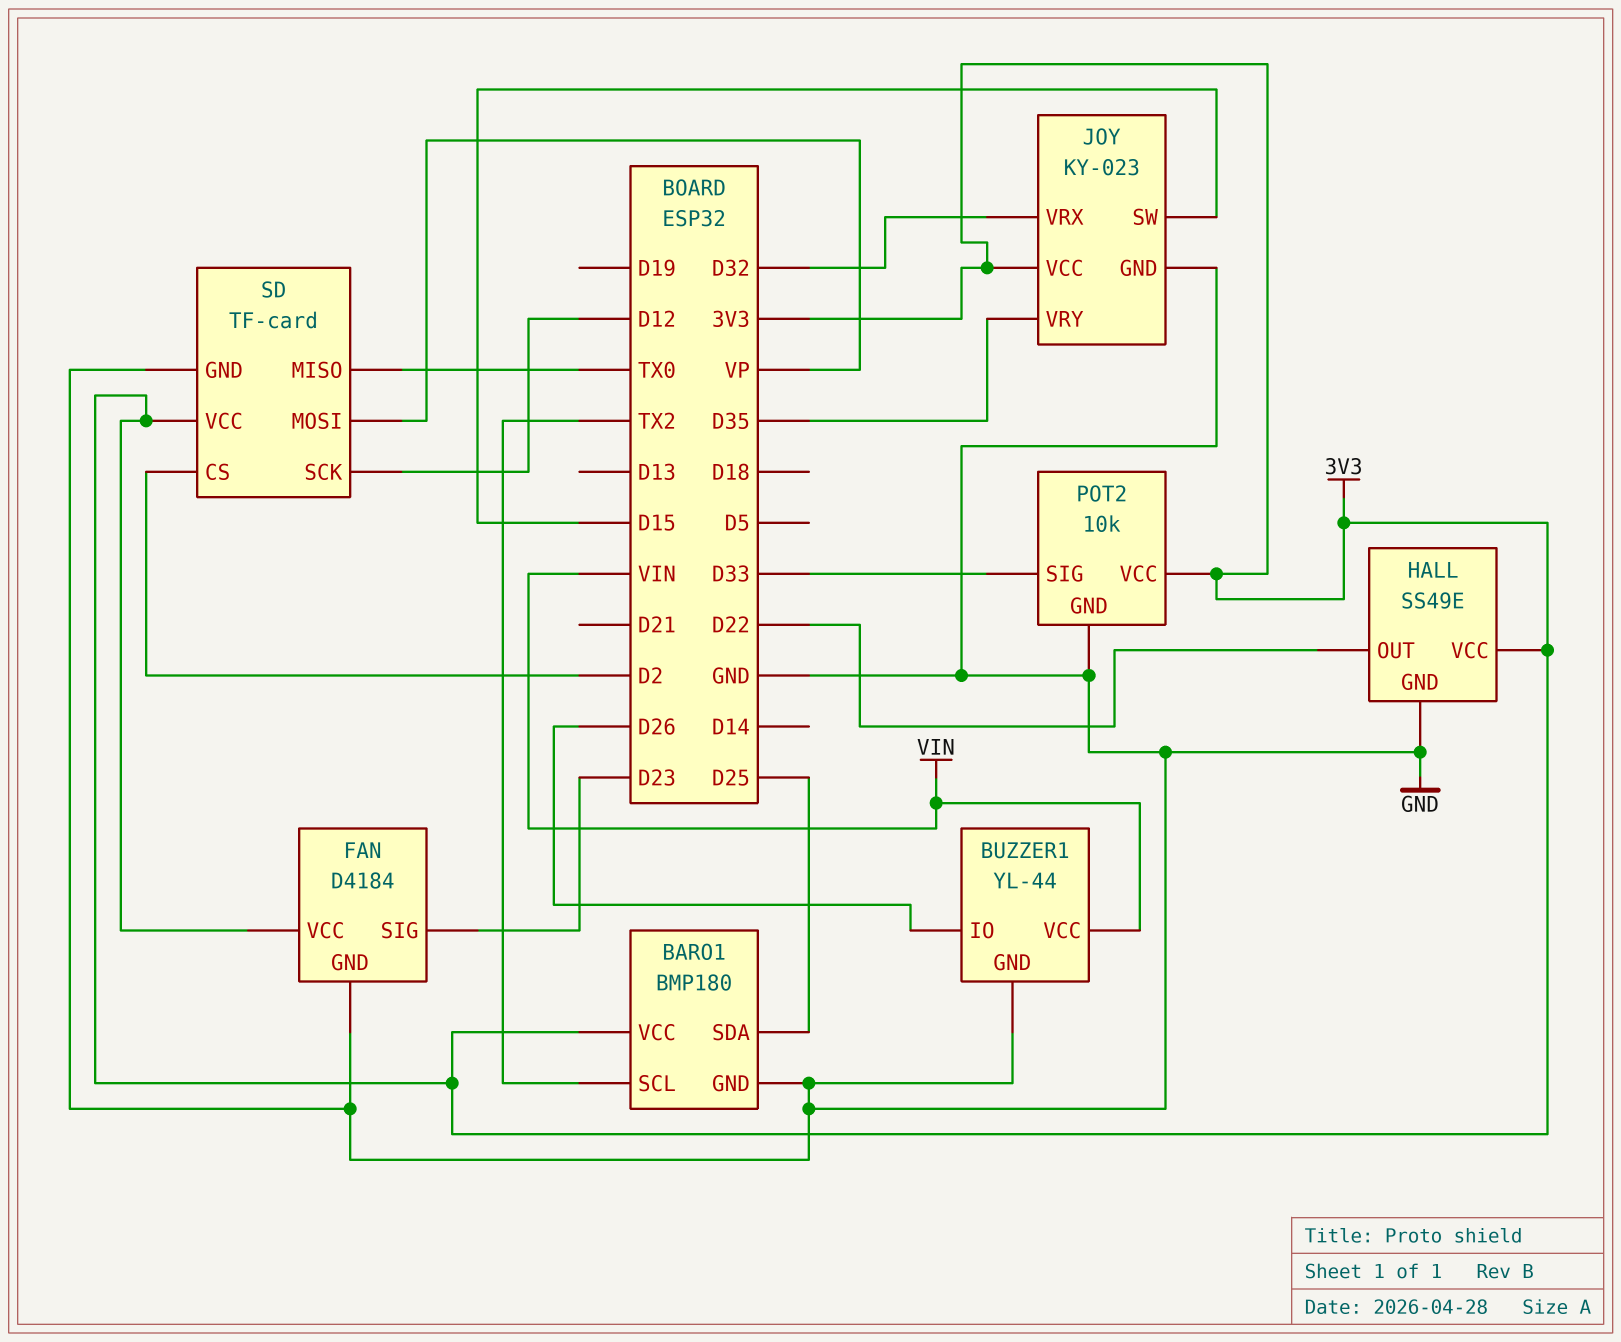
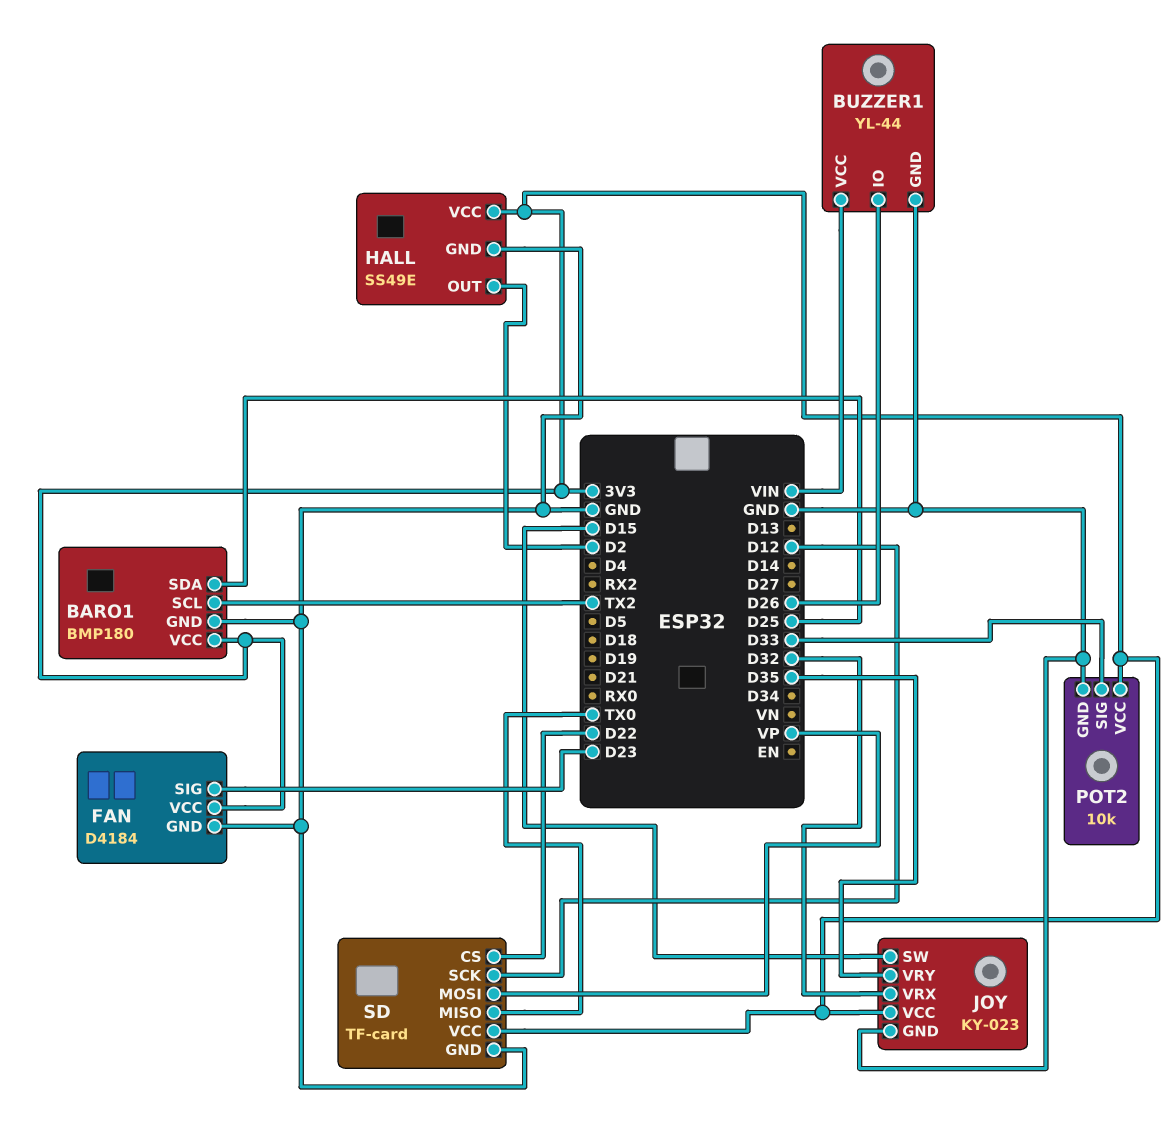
HALL pin OUT: D22 -> D2
SD pin CS: D2 -> D22

